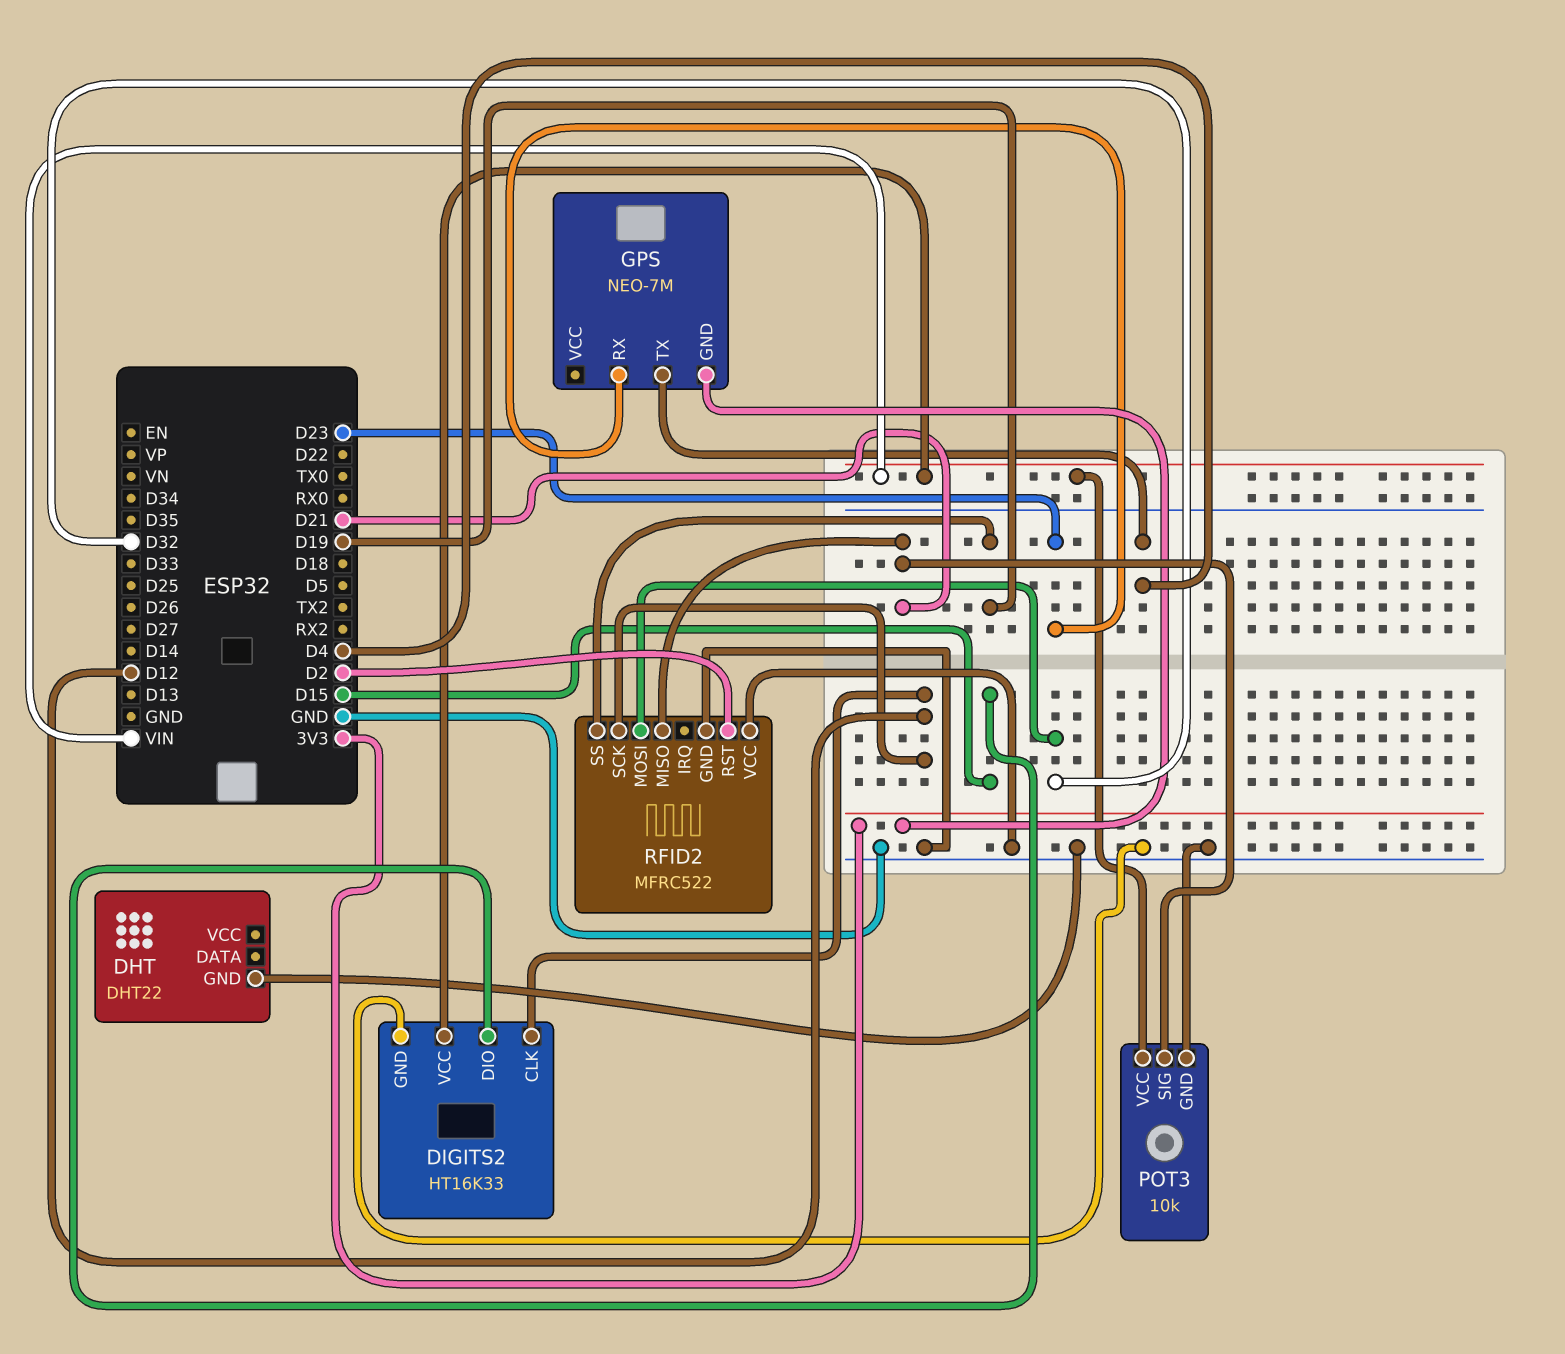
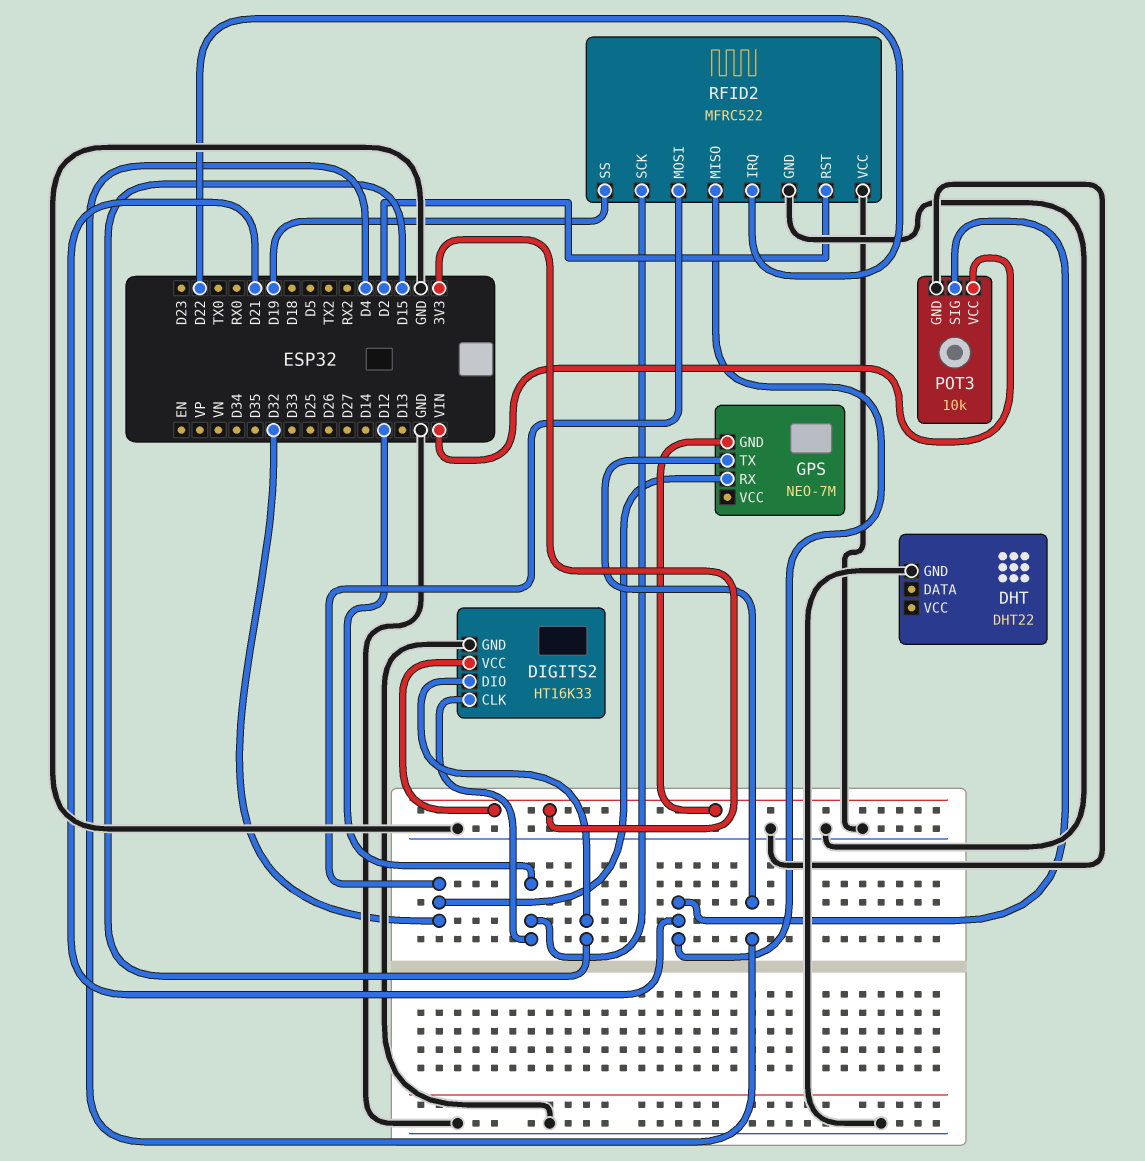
DIGITS2 pin VCC: VIN -> 3V3
GPS pin RX: D23 -> D32
RFID2 pin IRQ: none -> D22

